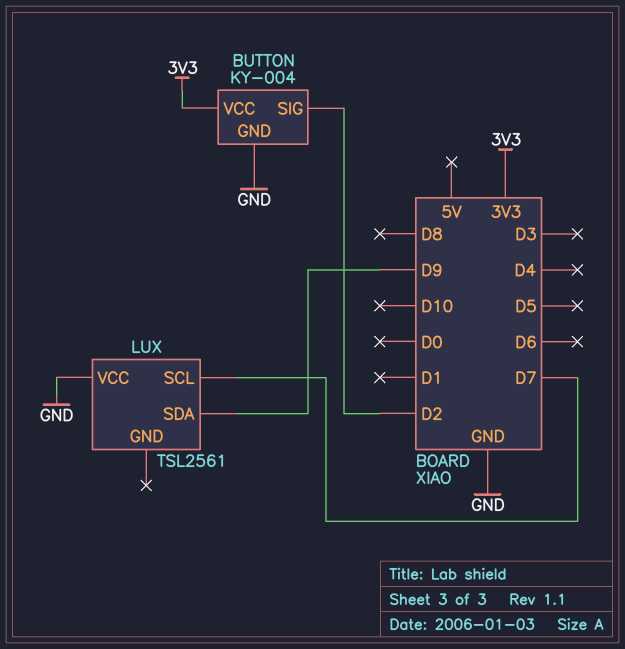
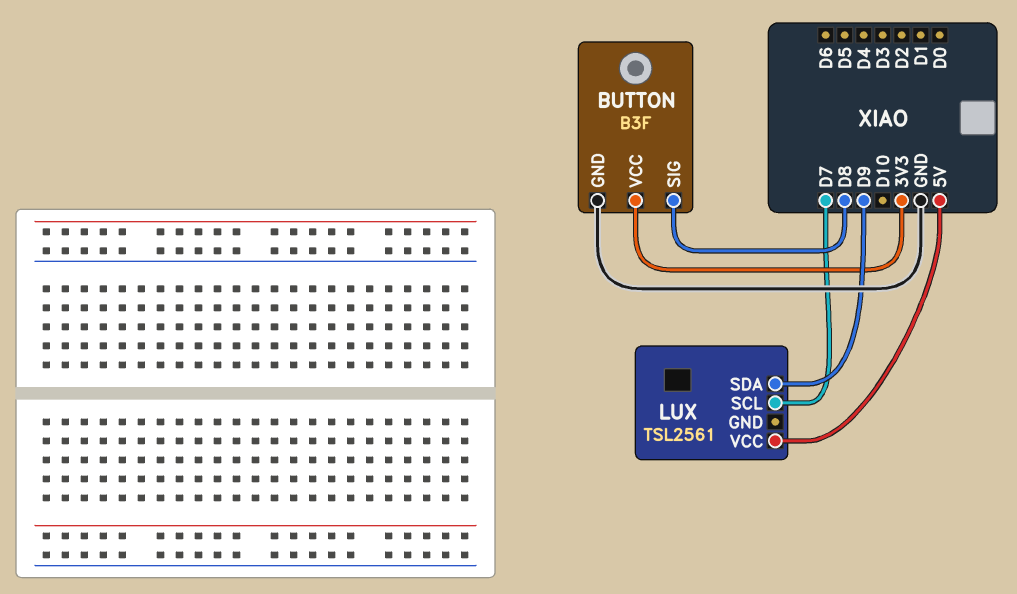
BUTTON: KY-004 -> B3F
BUTTON pin SIG: D2 -> D8
LUX pin VCC: GND -> 5V

